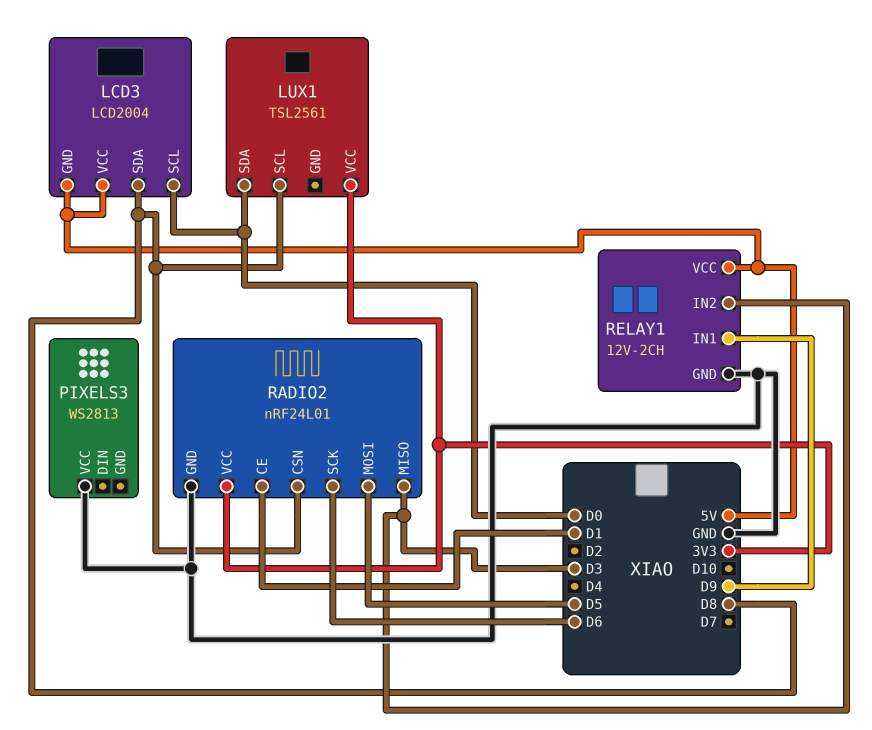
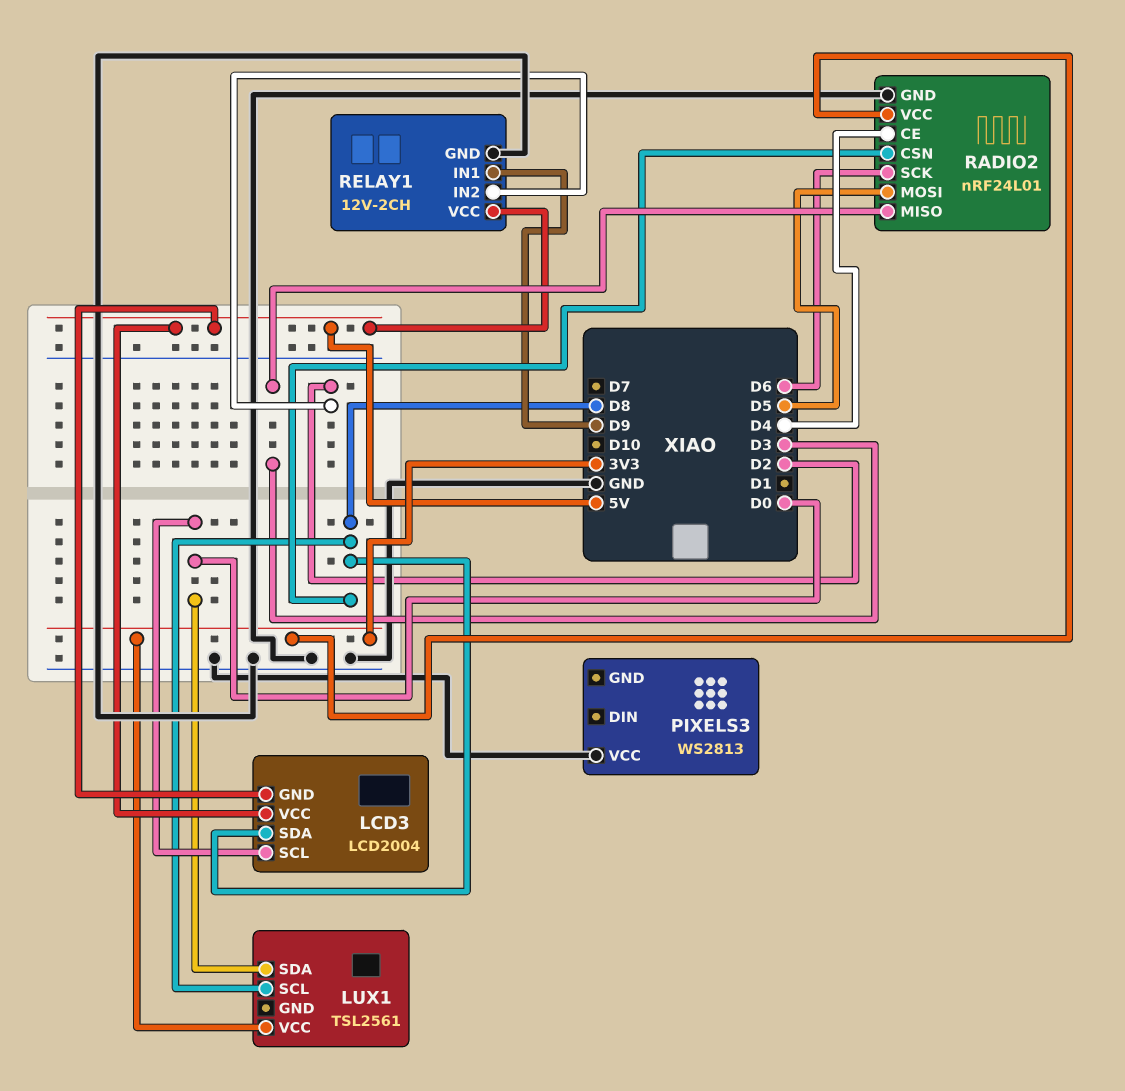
RADIO2 pin CE: D1 -> D4
RELAY1 pin IN2: D3 -> D2

